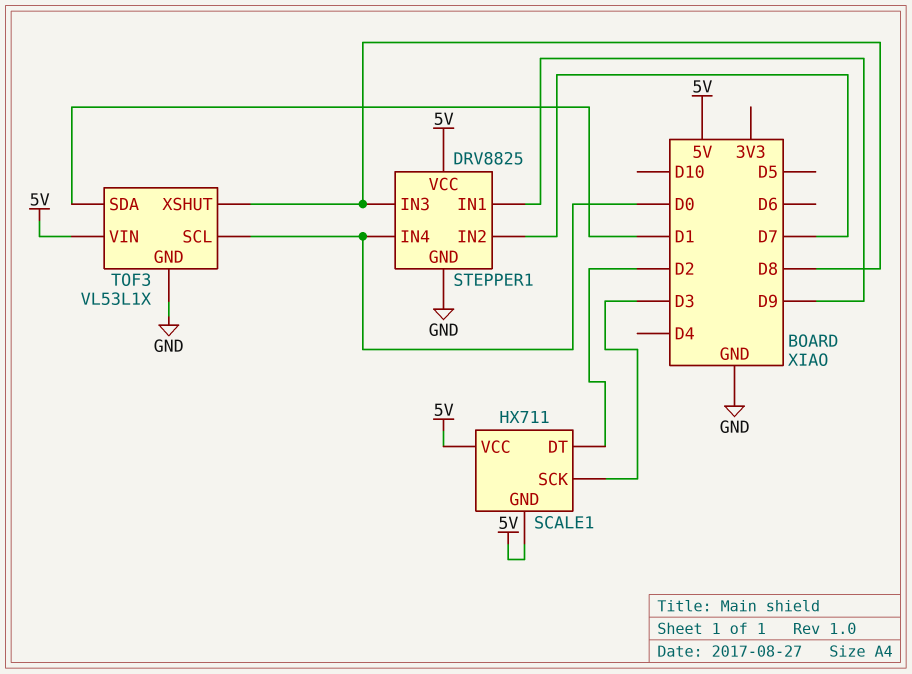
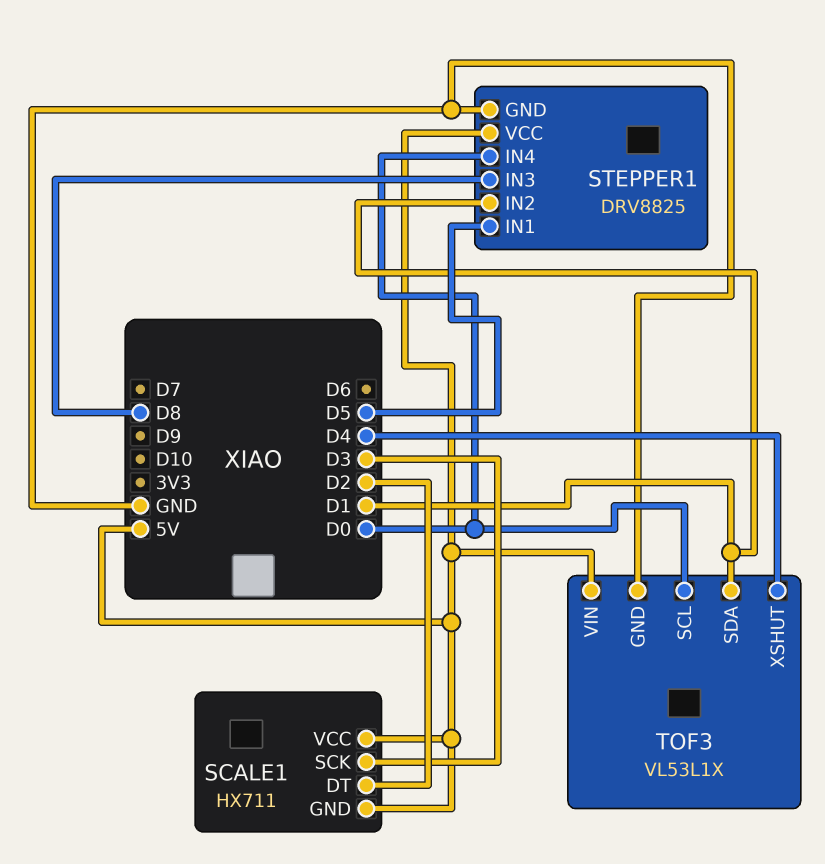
STEPPER1 pin IN1: D9 -> D5
STEPPER1 pin IN2: D7 -> D1
TOF3 pin XSHUT: D8 -> D4

